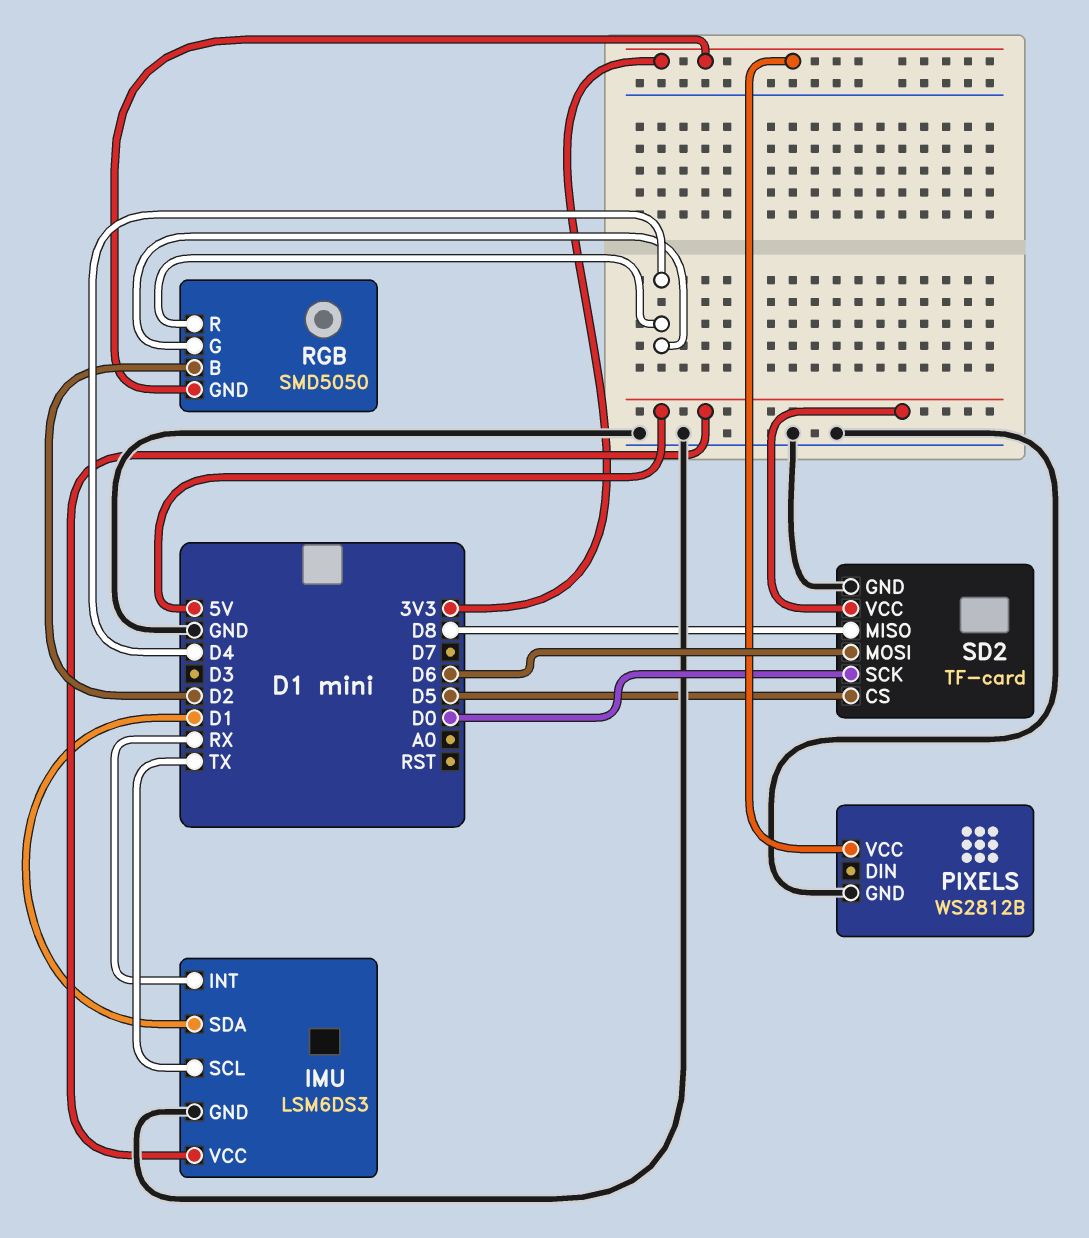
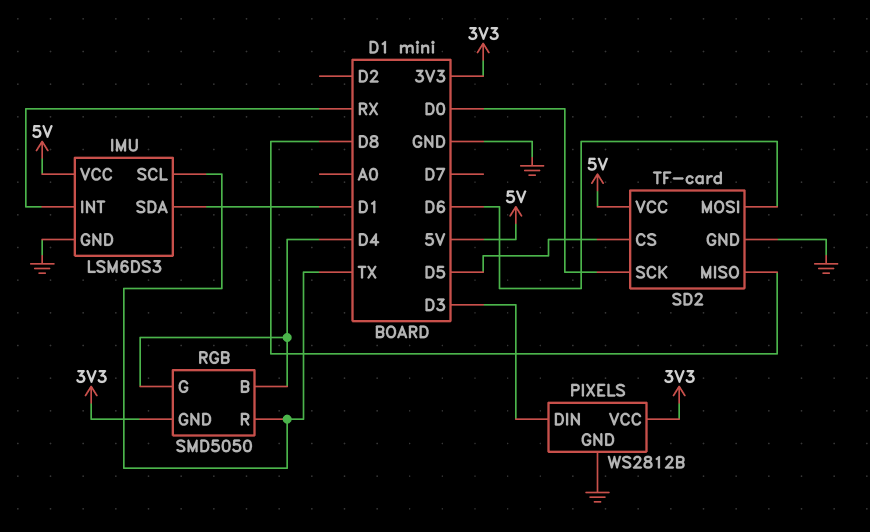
PIXELS pin DIN: none -> D3
RGB pin B: D2 -> D4
RGB pin R: D4 -> TX

